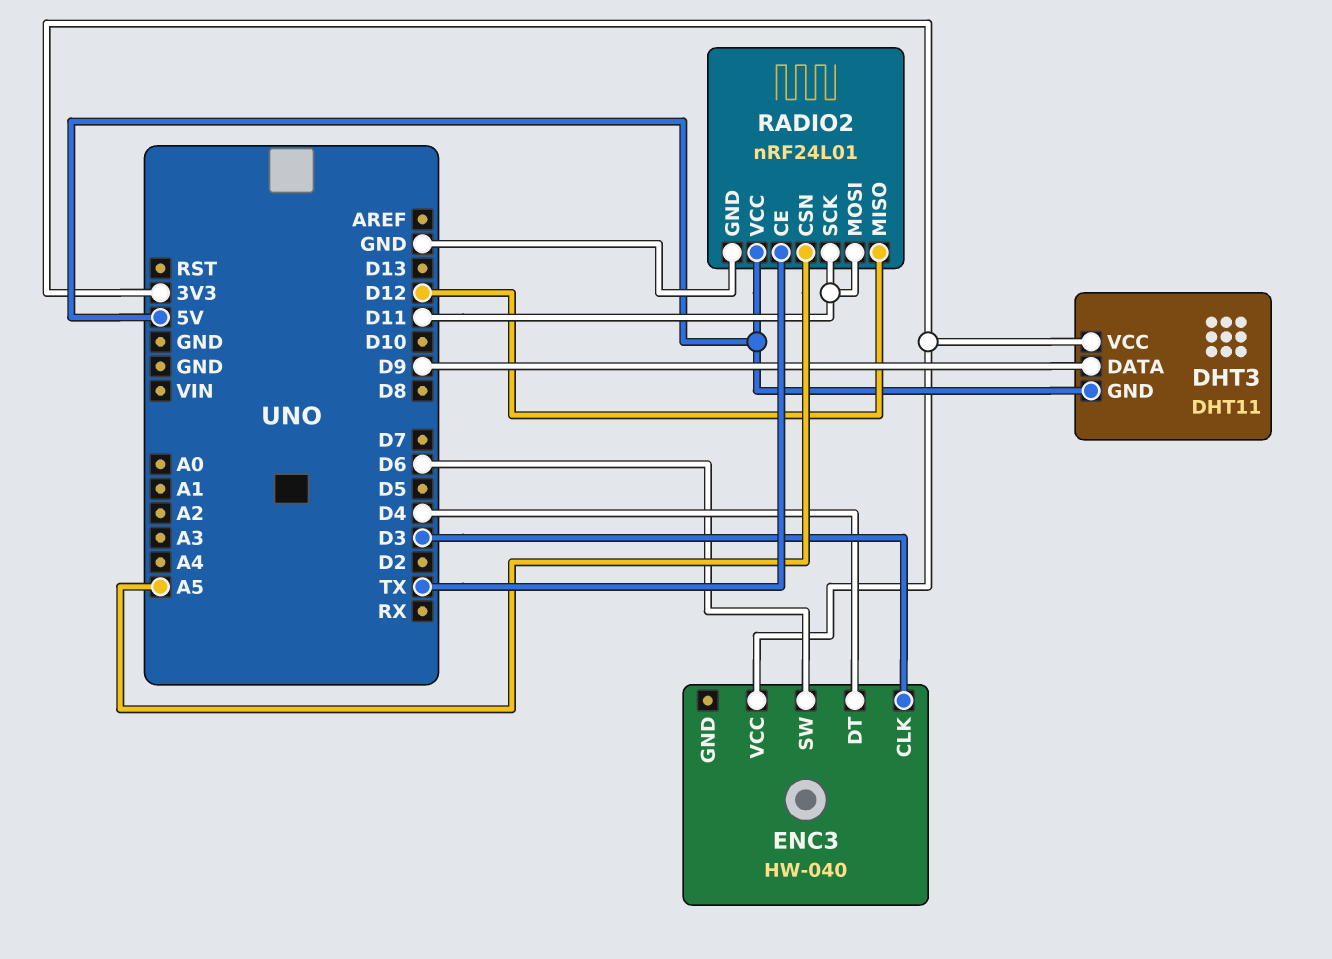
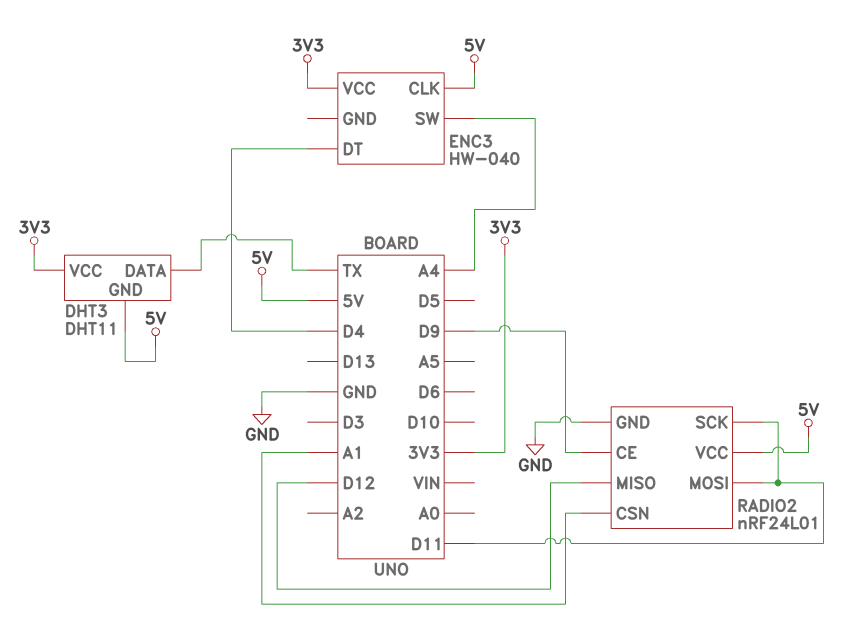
DHT3 pin DATA: D9 -> TX
ENC3 pin CLK: D3 -> 5V
ENC3 pin SW: D6 -> A4
RADIO2 pin CE: TX -> D9
RADIO2 pin CSN: A5 -> A1

